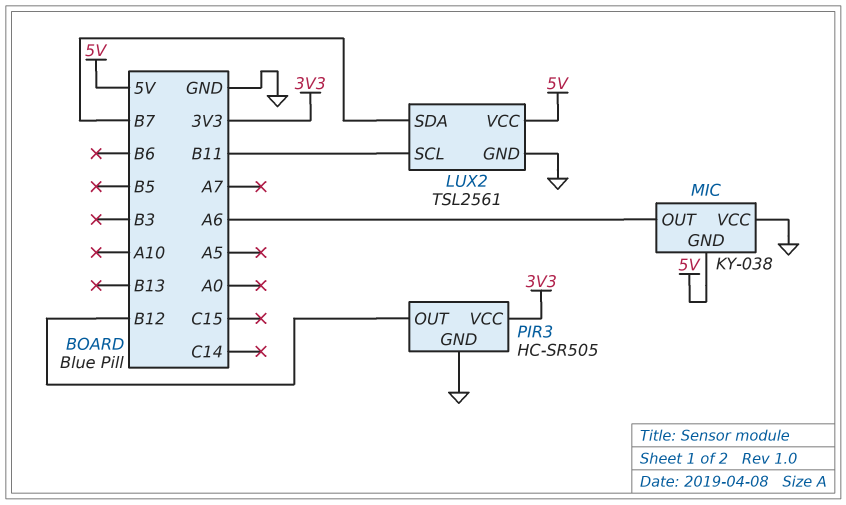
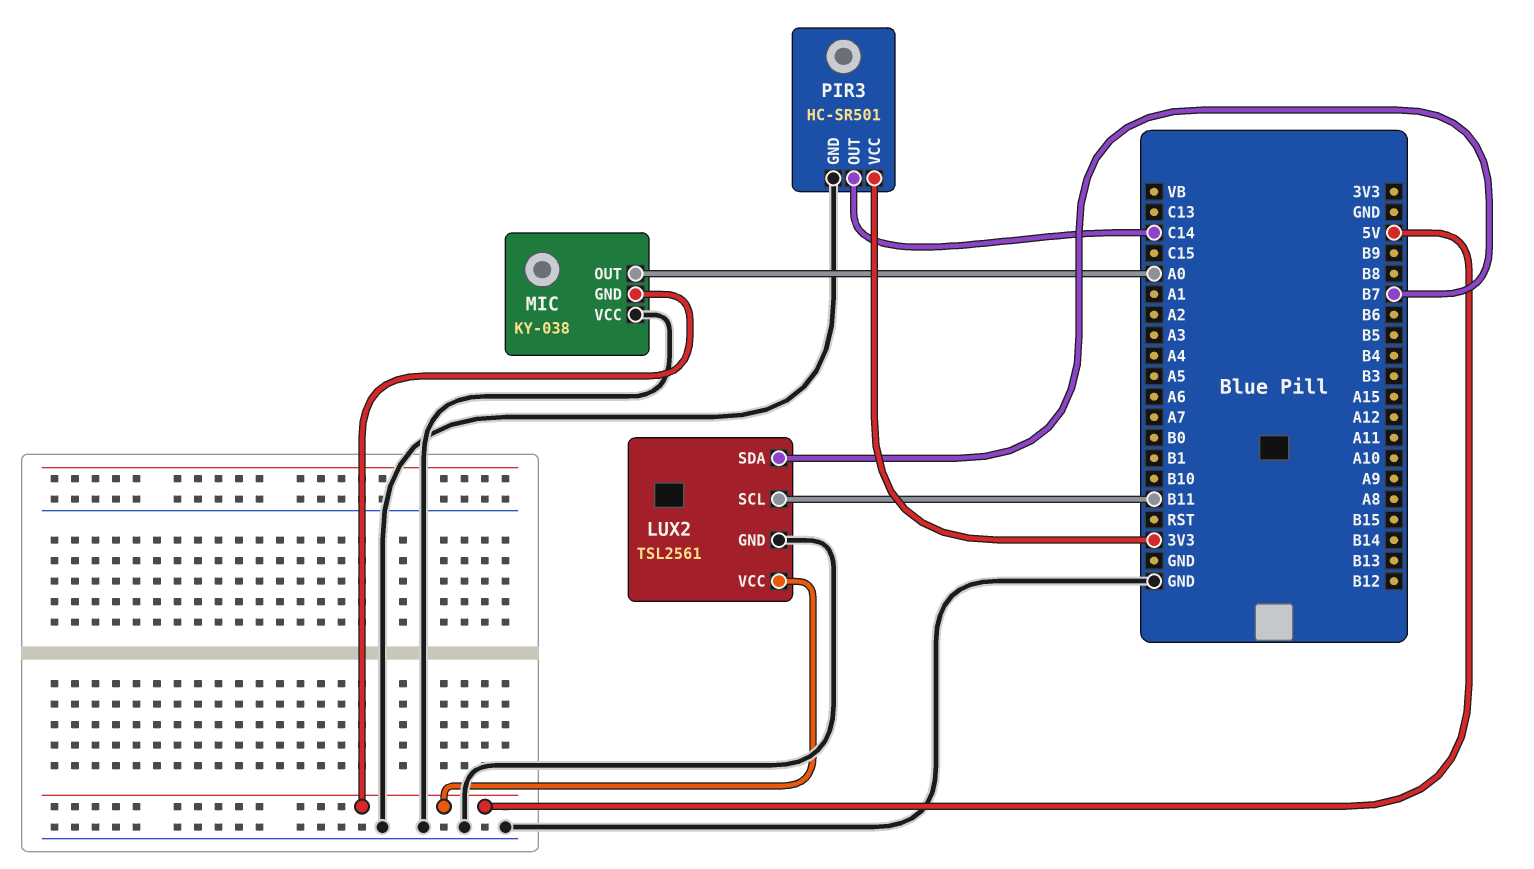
MIC pin OUT: A6 -> A0
PIR3: HC-SR505 -> HC-SR501
PIR3 pin OUT: B12 -> C14

